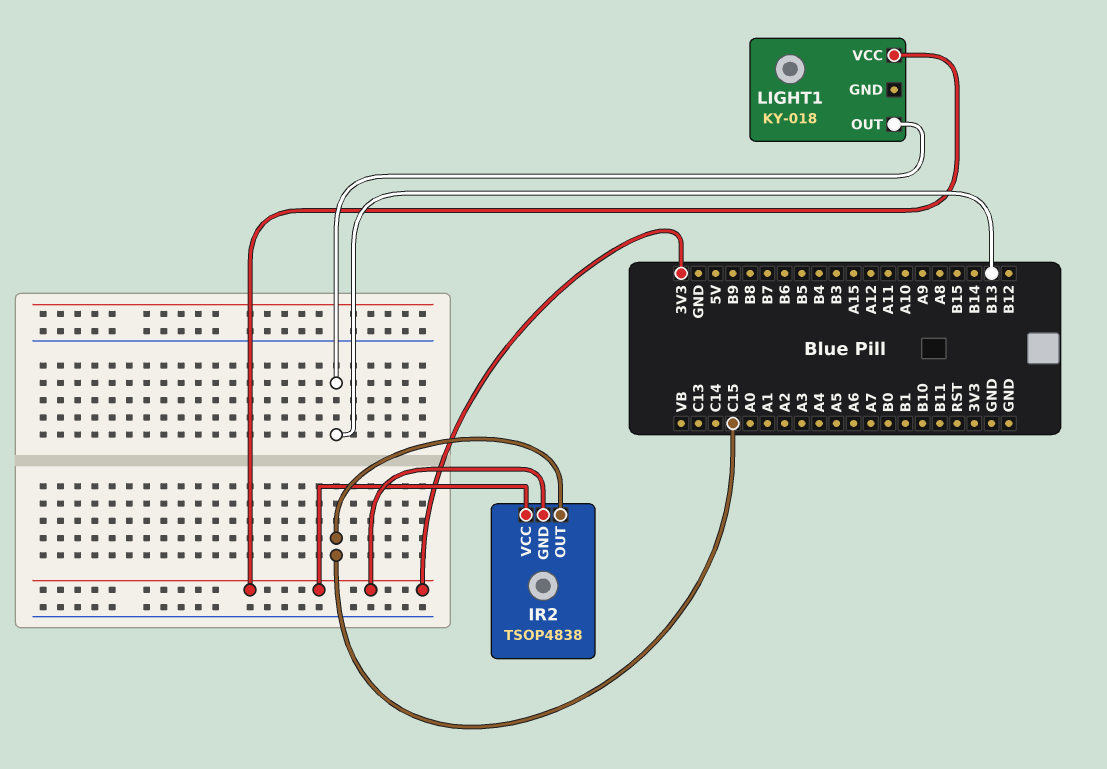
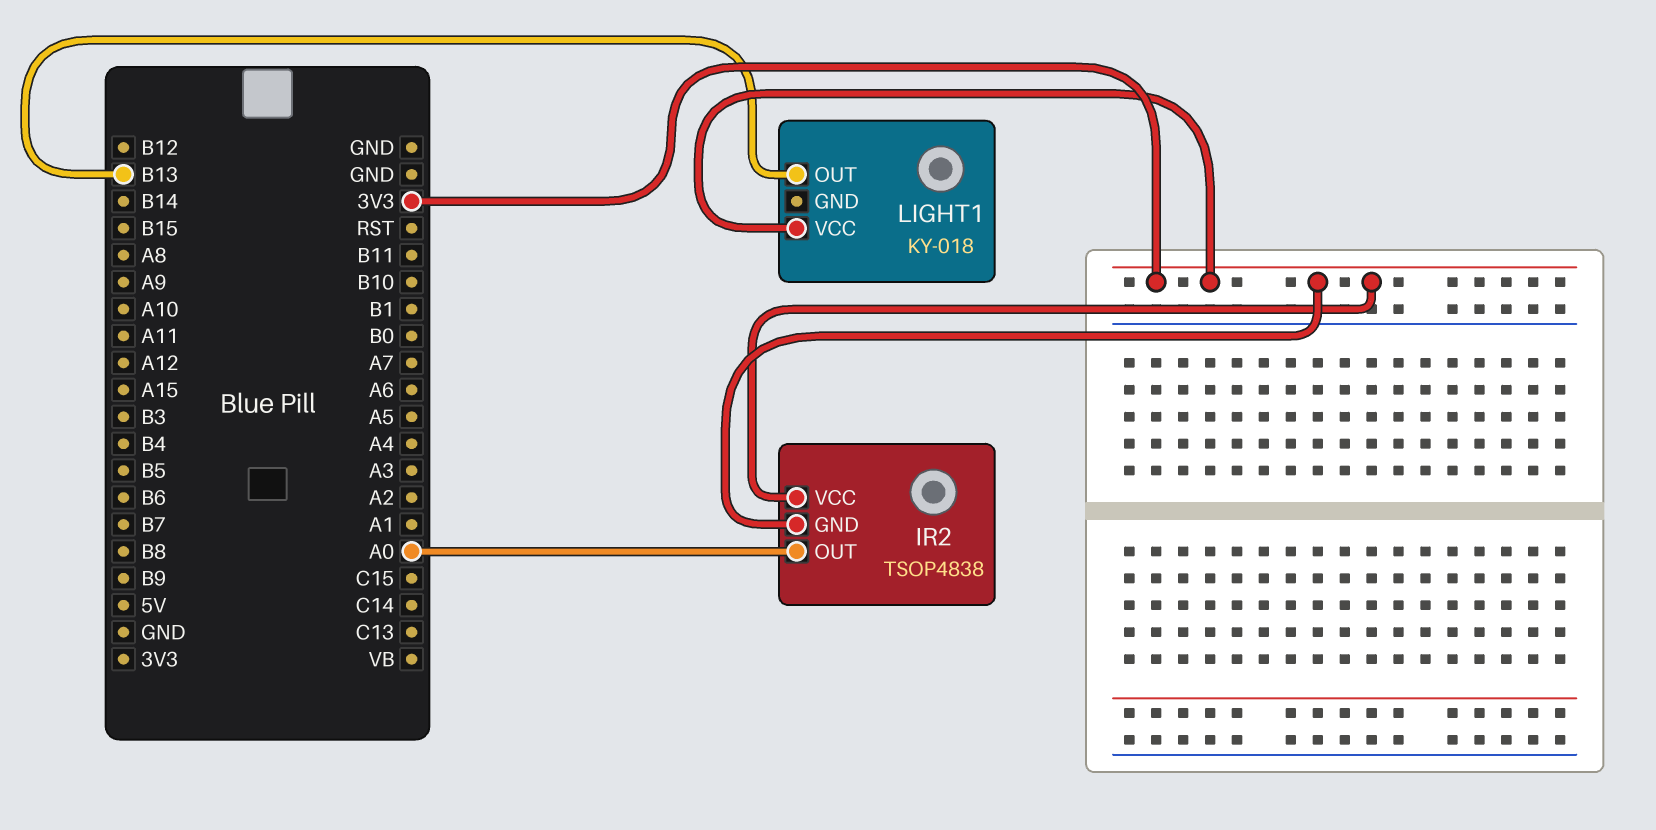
IR2 pin OUT: C15 -> A0

